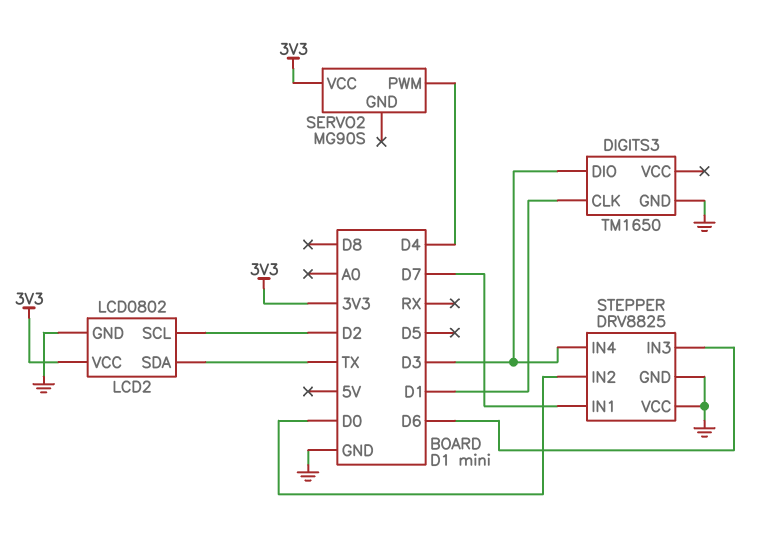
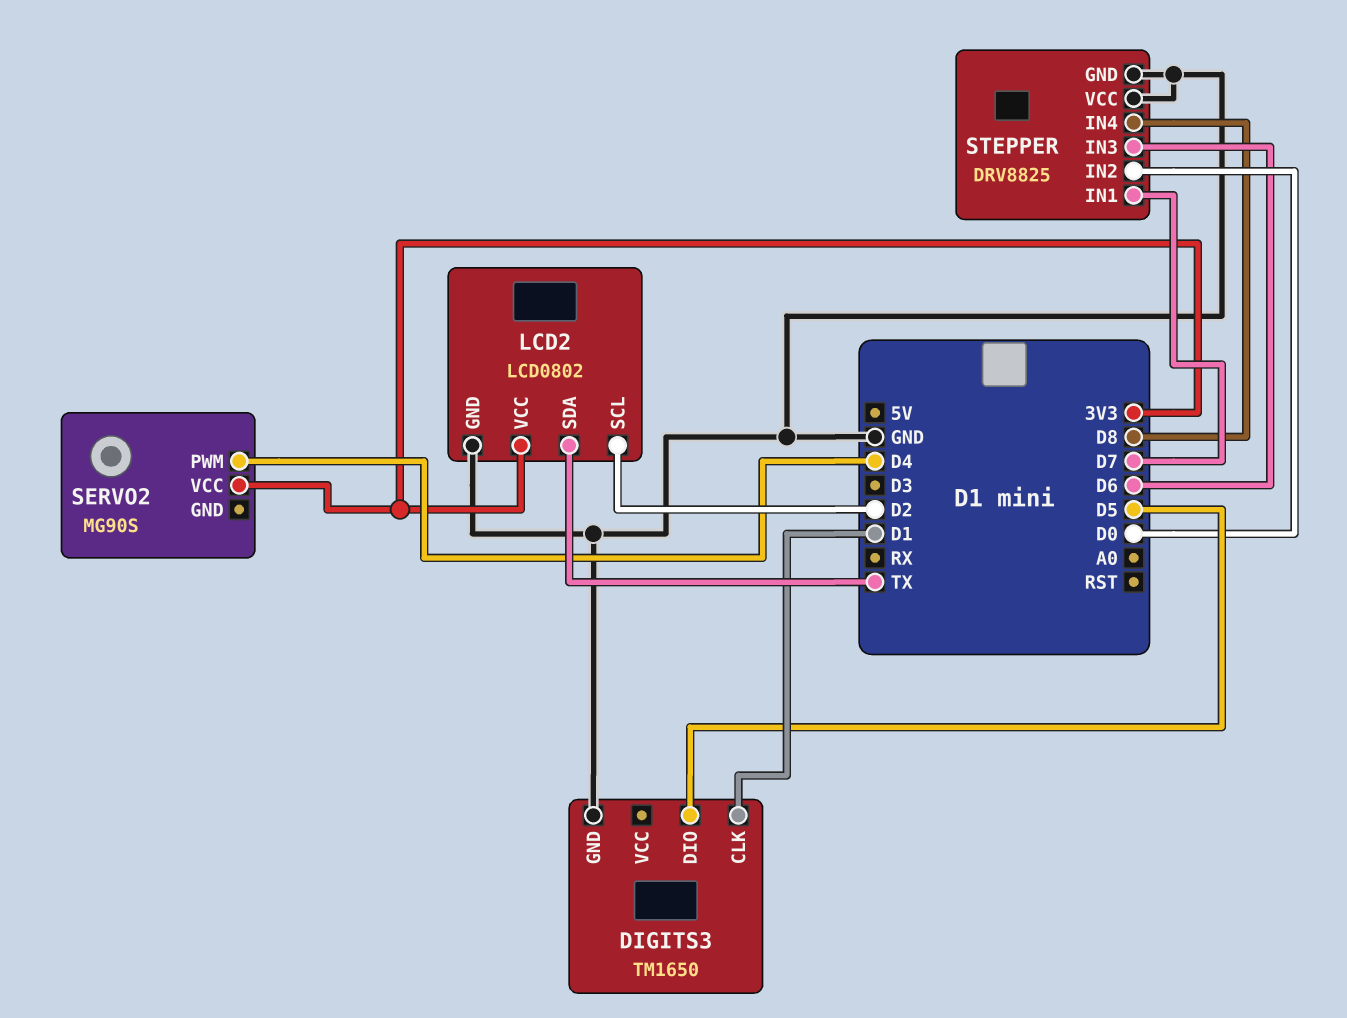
DIGITS3 pin DIO: D3 -> D5
STEPPER pin IN4: D3 -> D8

